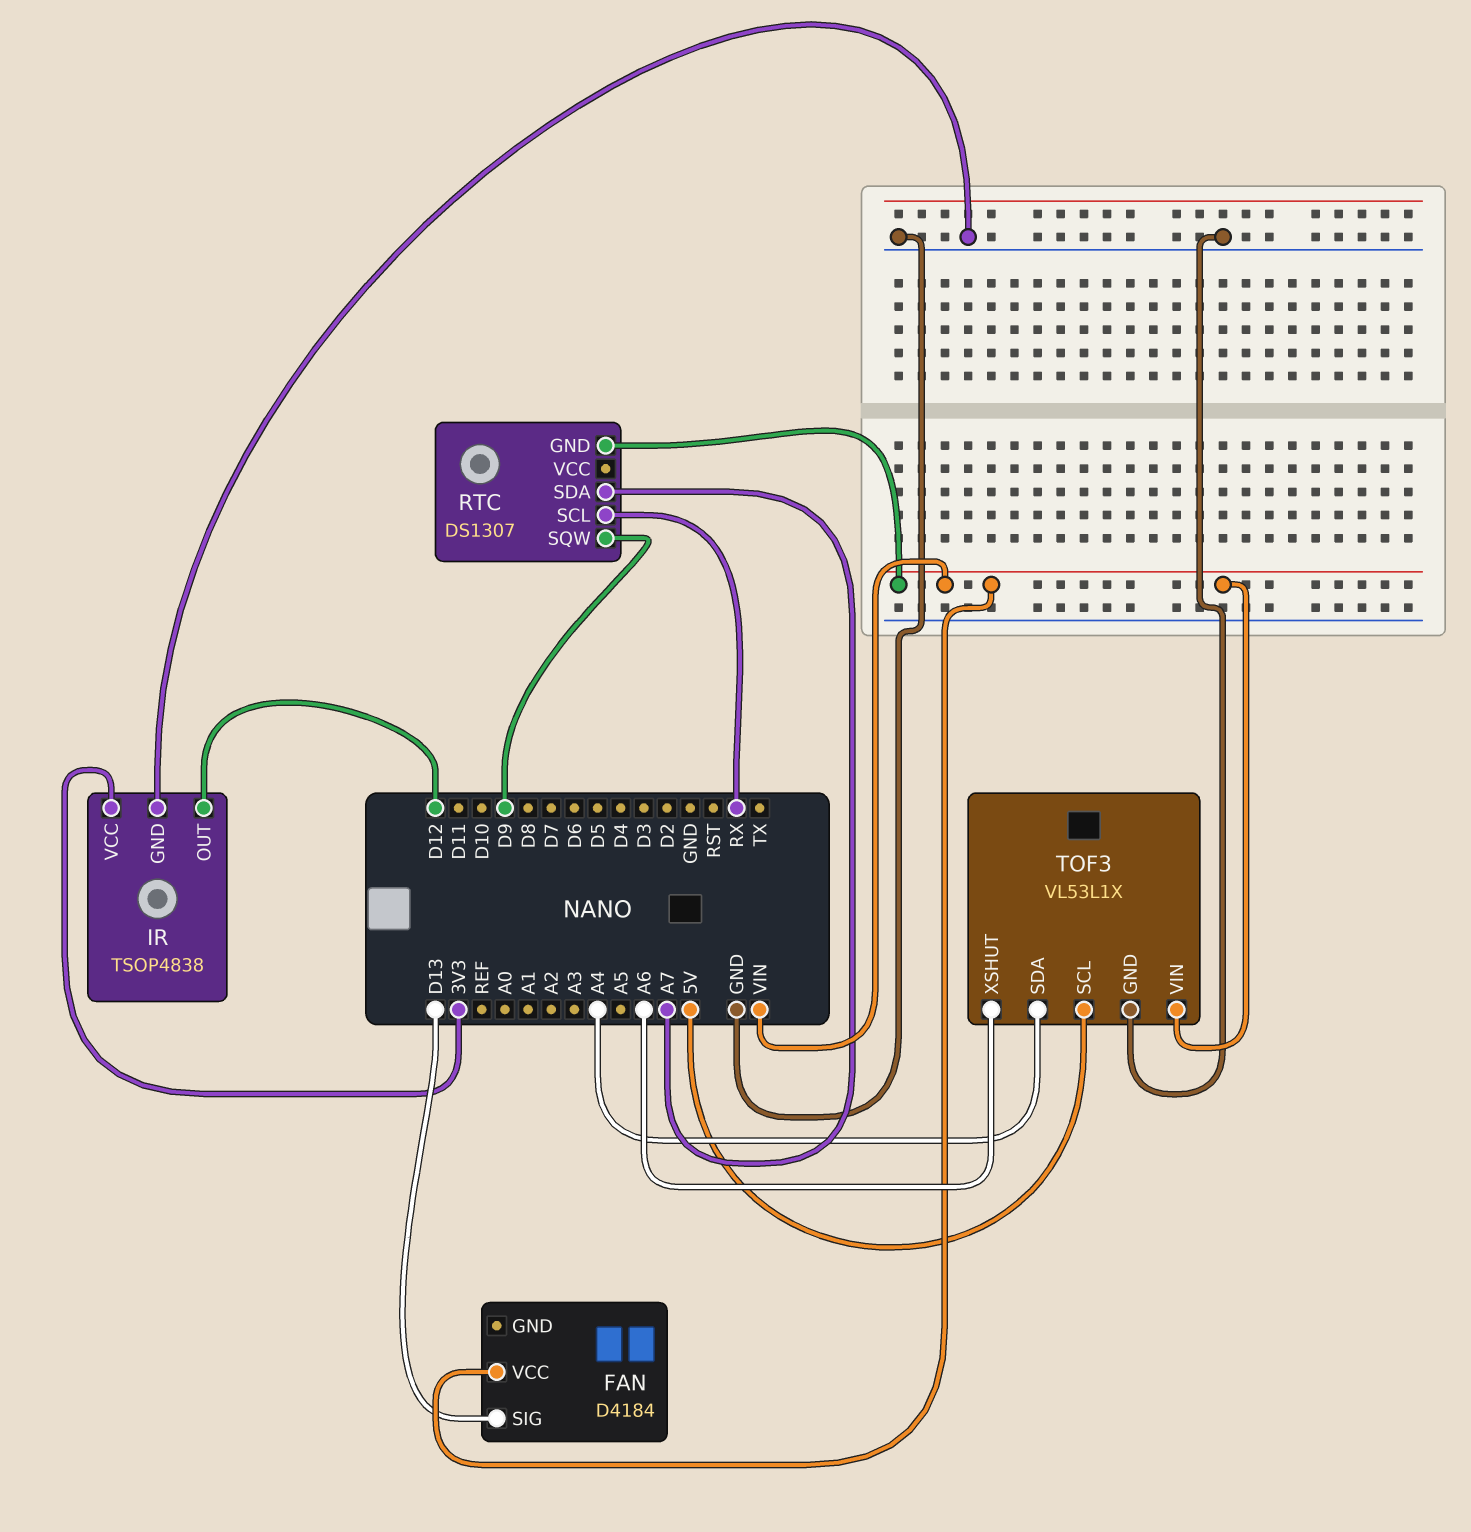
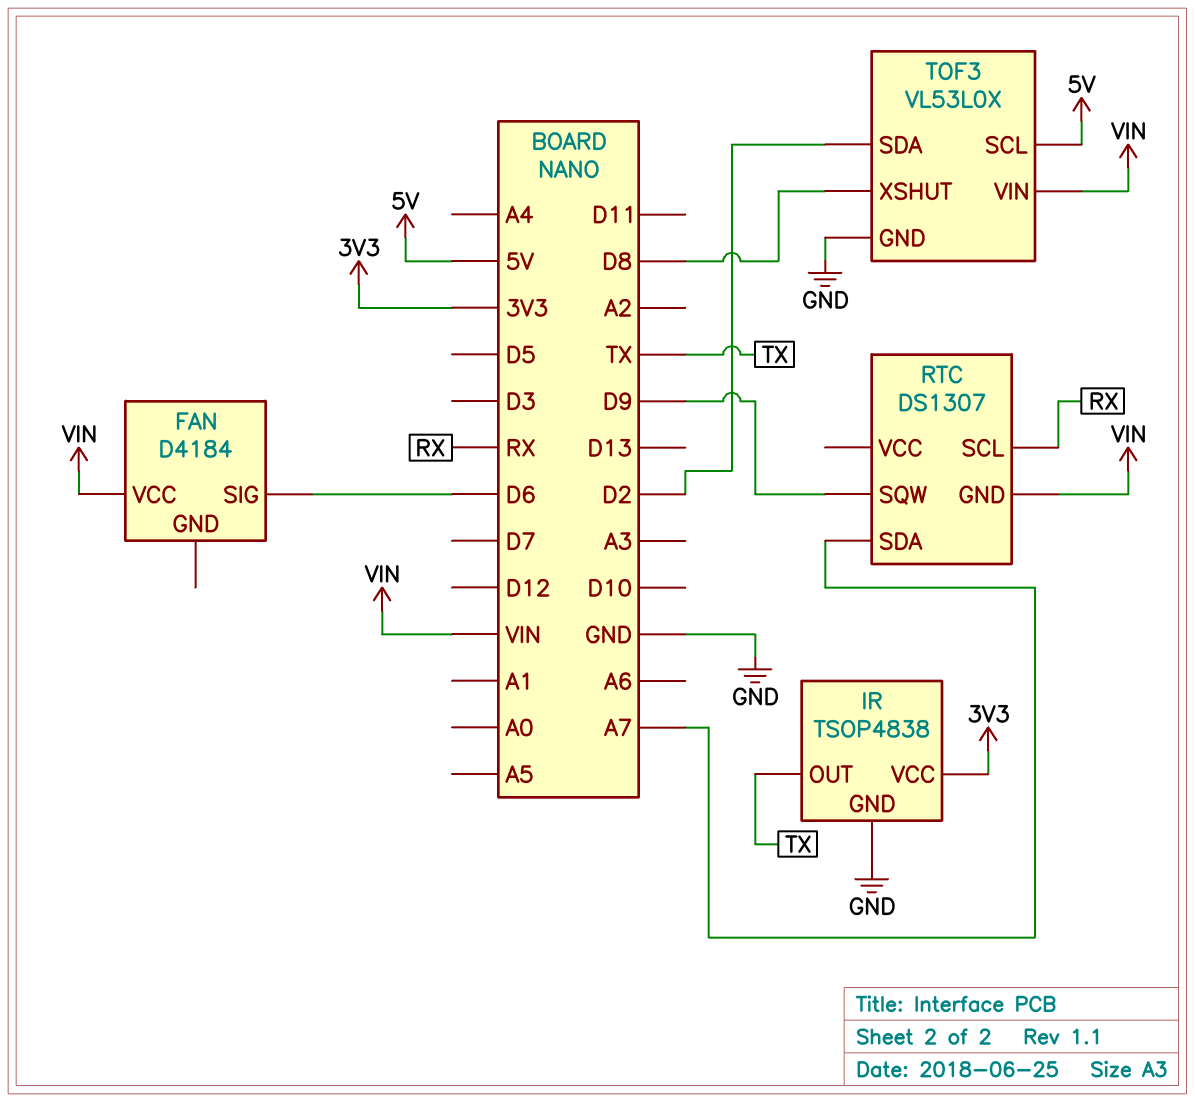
FAN pin SIG: D13 -> D6
IR pin OUT: D12 -> TX
TOF3: VL53L1X -> VL53L0X
TOF3 pin SDA: A4 -> D2
TOF3 pin XSHUT: A6 -> D8

